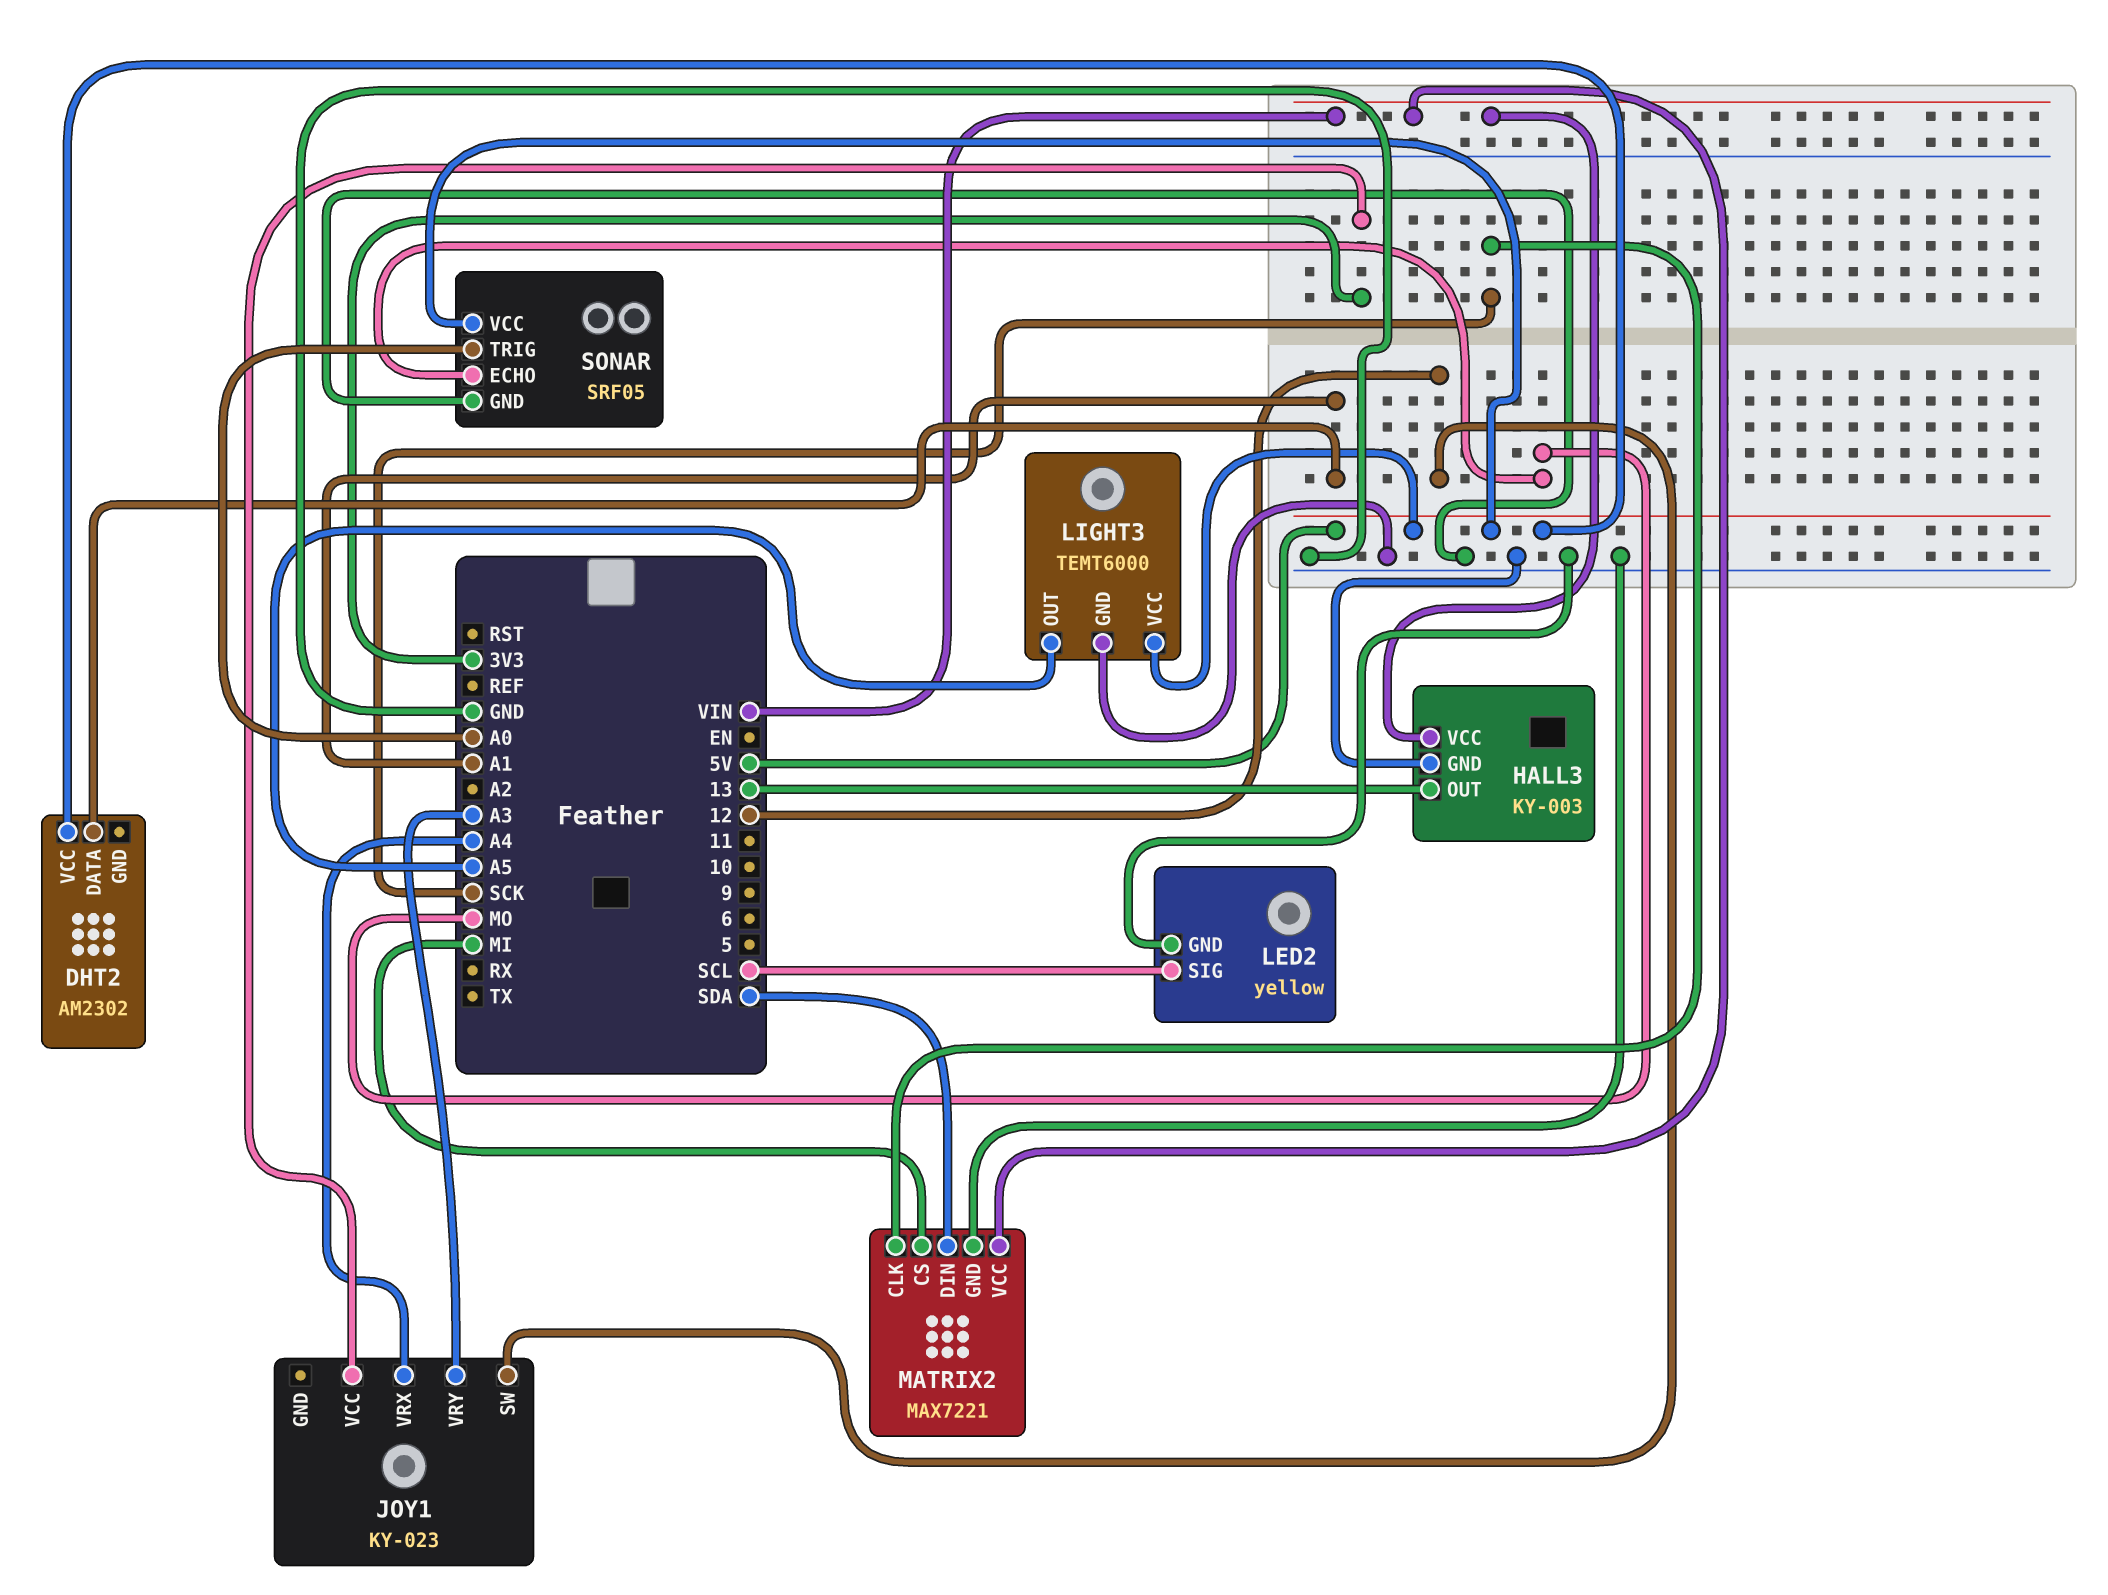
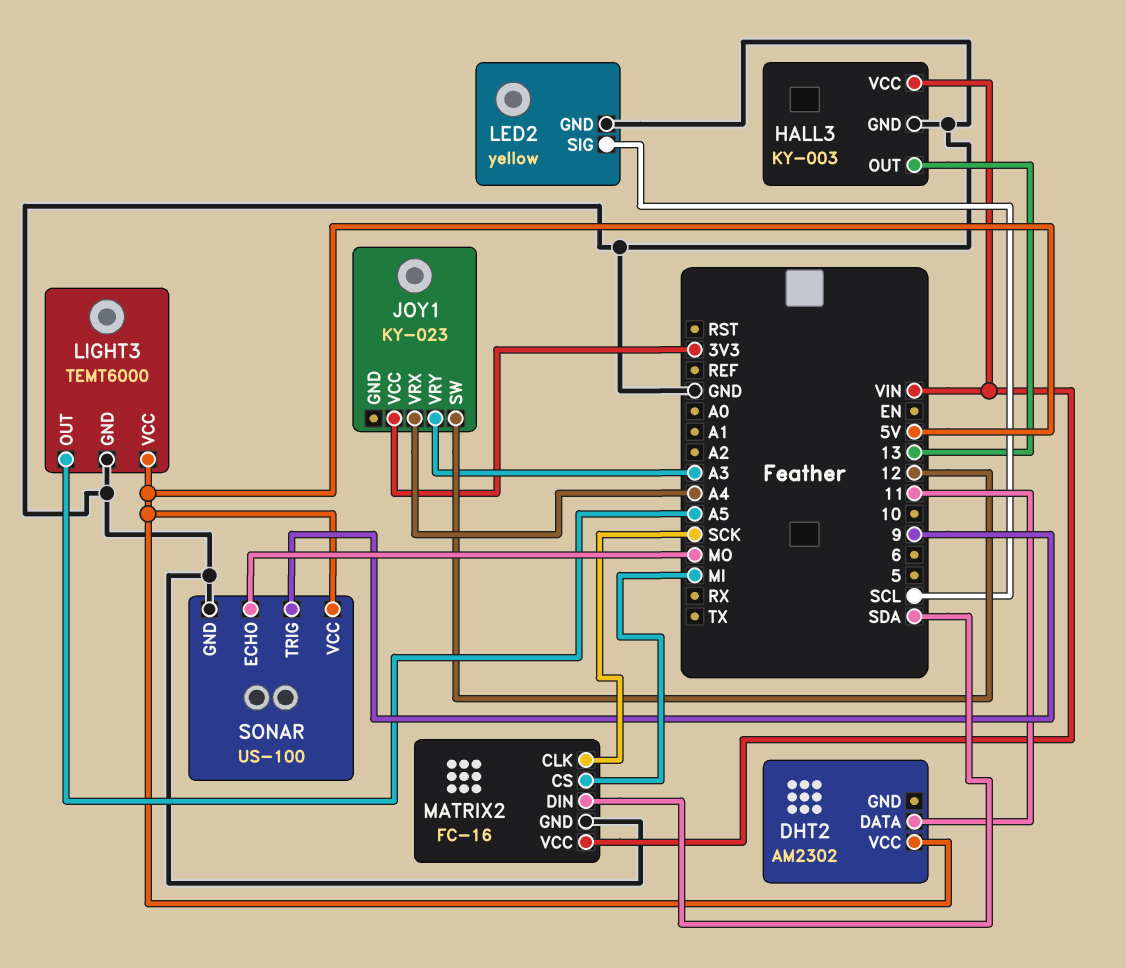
DHT2 pin DATA: A1 -> 11
MATRIX2: MAX7221 -> FC-16
SONAR: SRF05 -> US-100
SONAR pin TRIG: A0 -> 9

